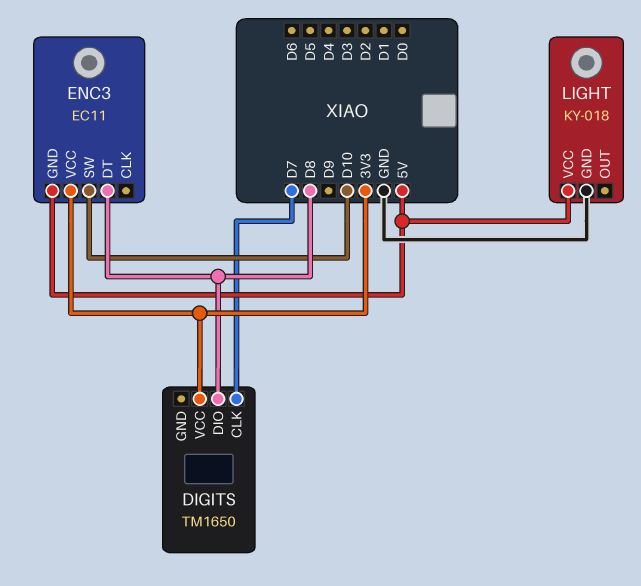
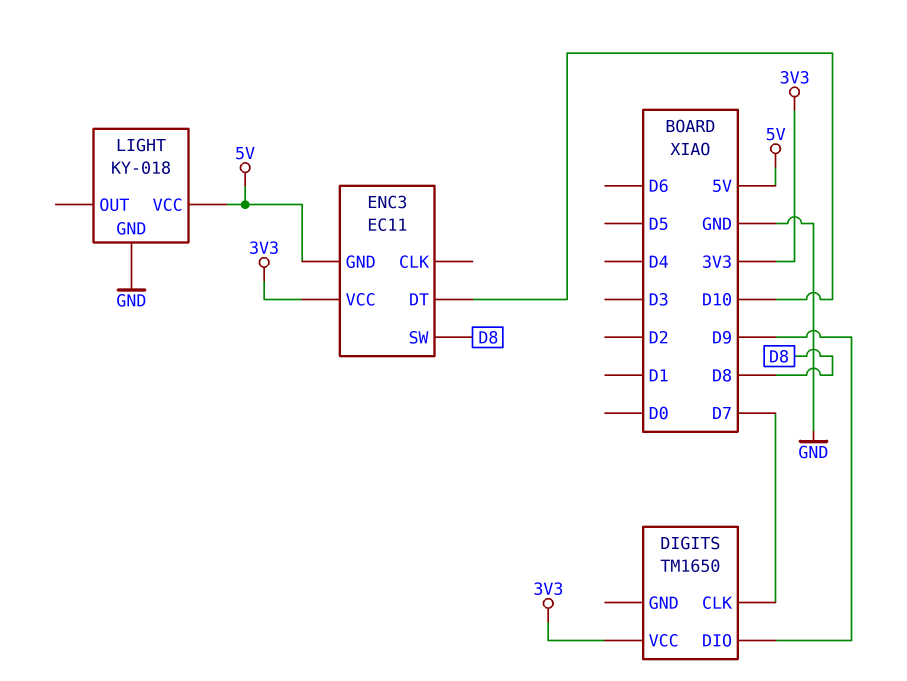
DIGITS pin DIO: D8 -> D9
ENC3 pin DT: D8 -> D10
ENC3 pin SW: D10 -> D8

